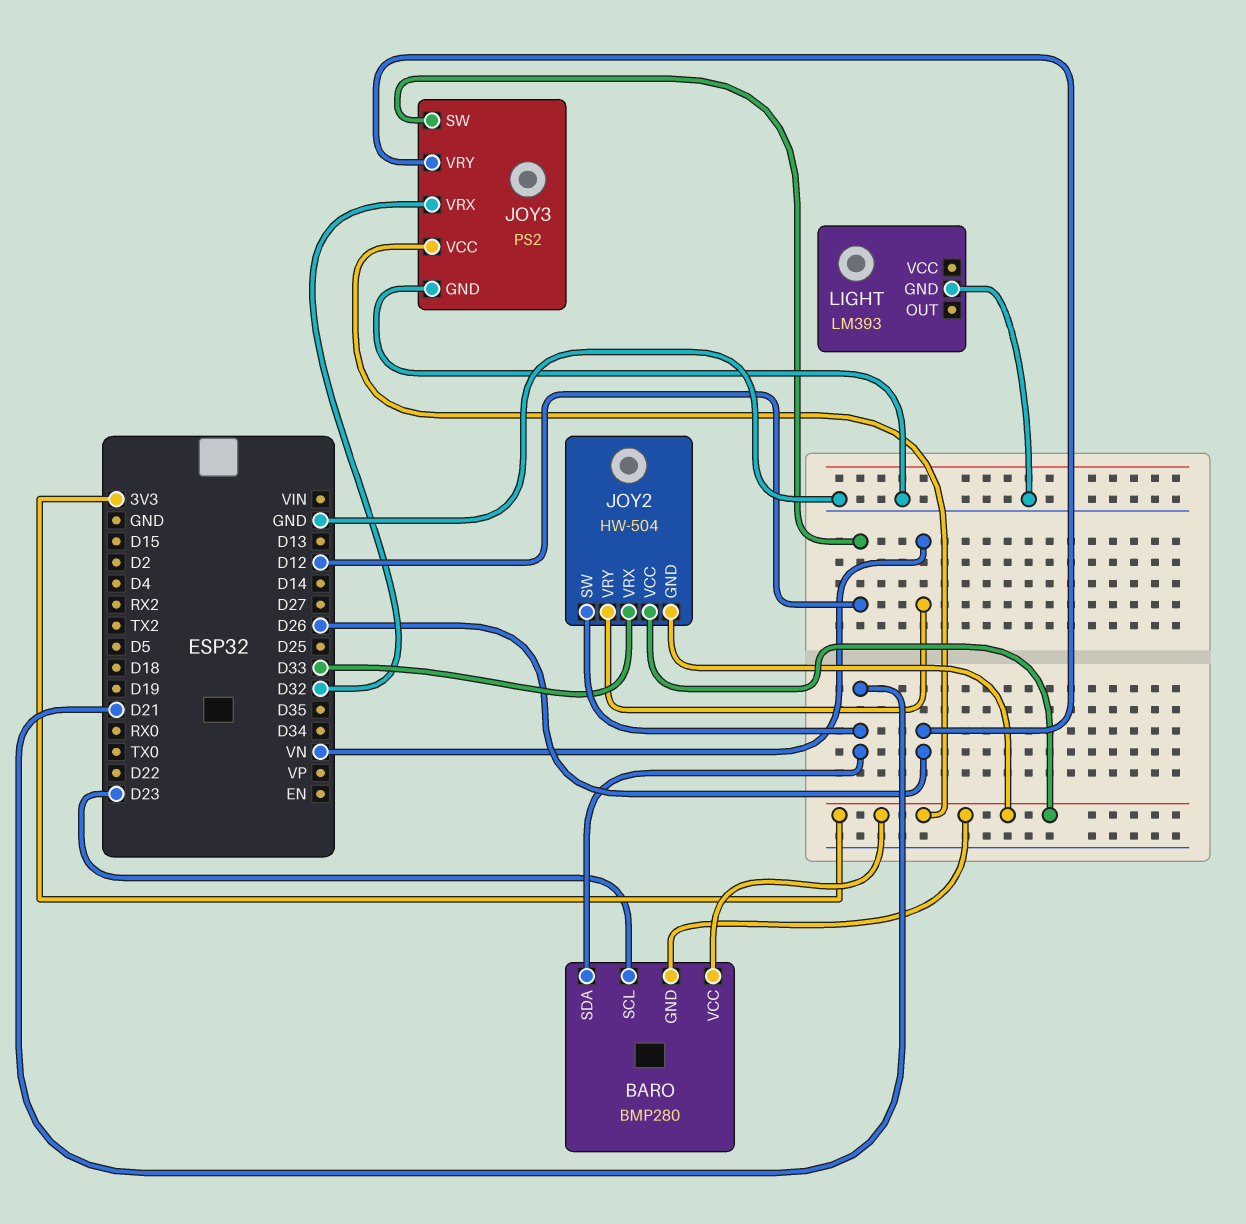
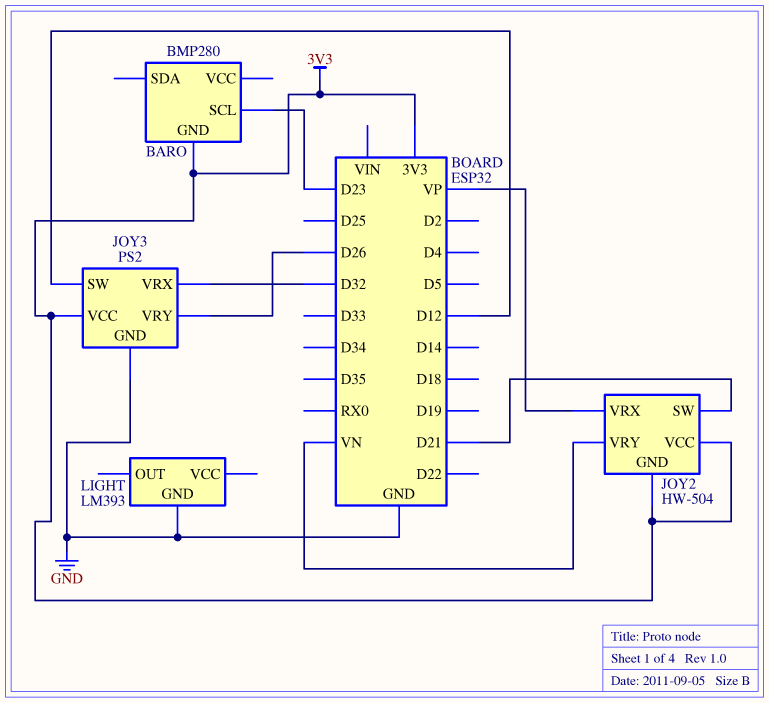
BARO pin SDA: D21 -> none
BARO pin VCC: 3V3 -> none
JOY2 pin VRX: D33 -> VP

